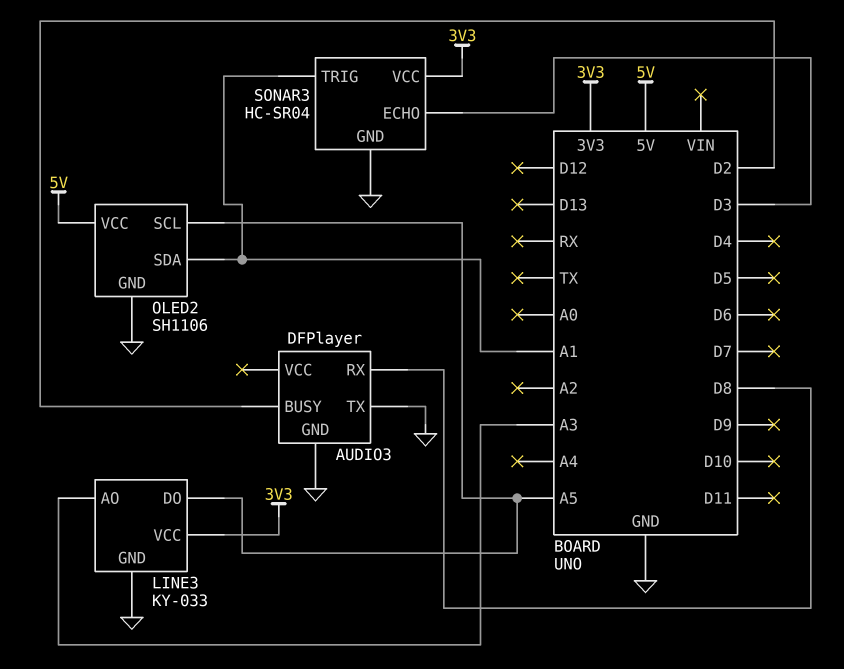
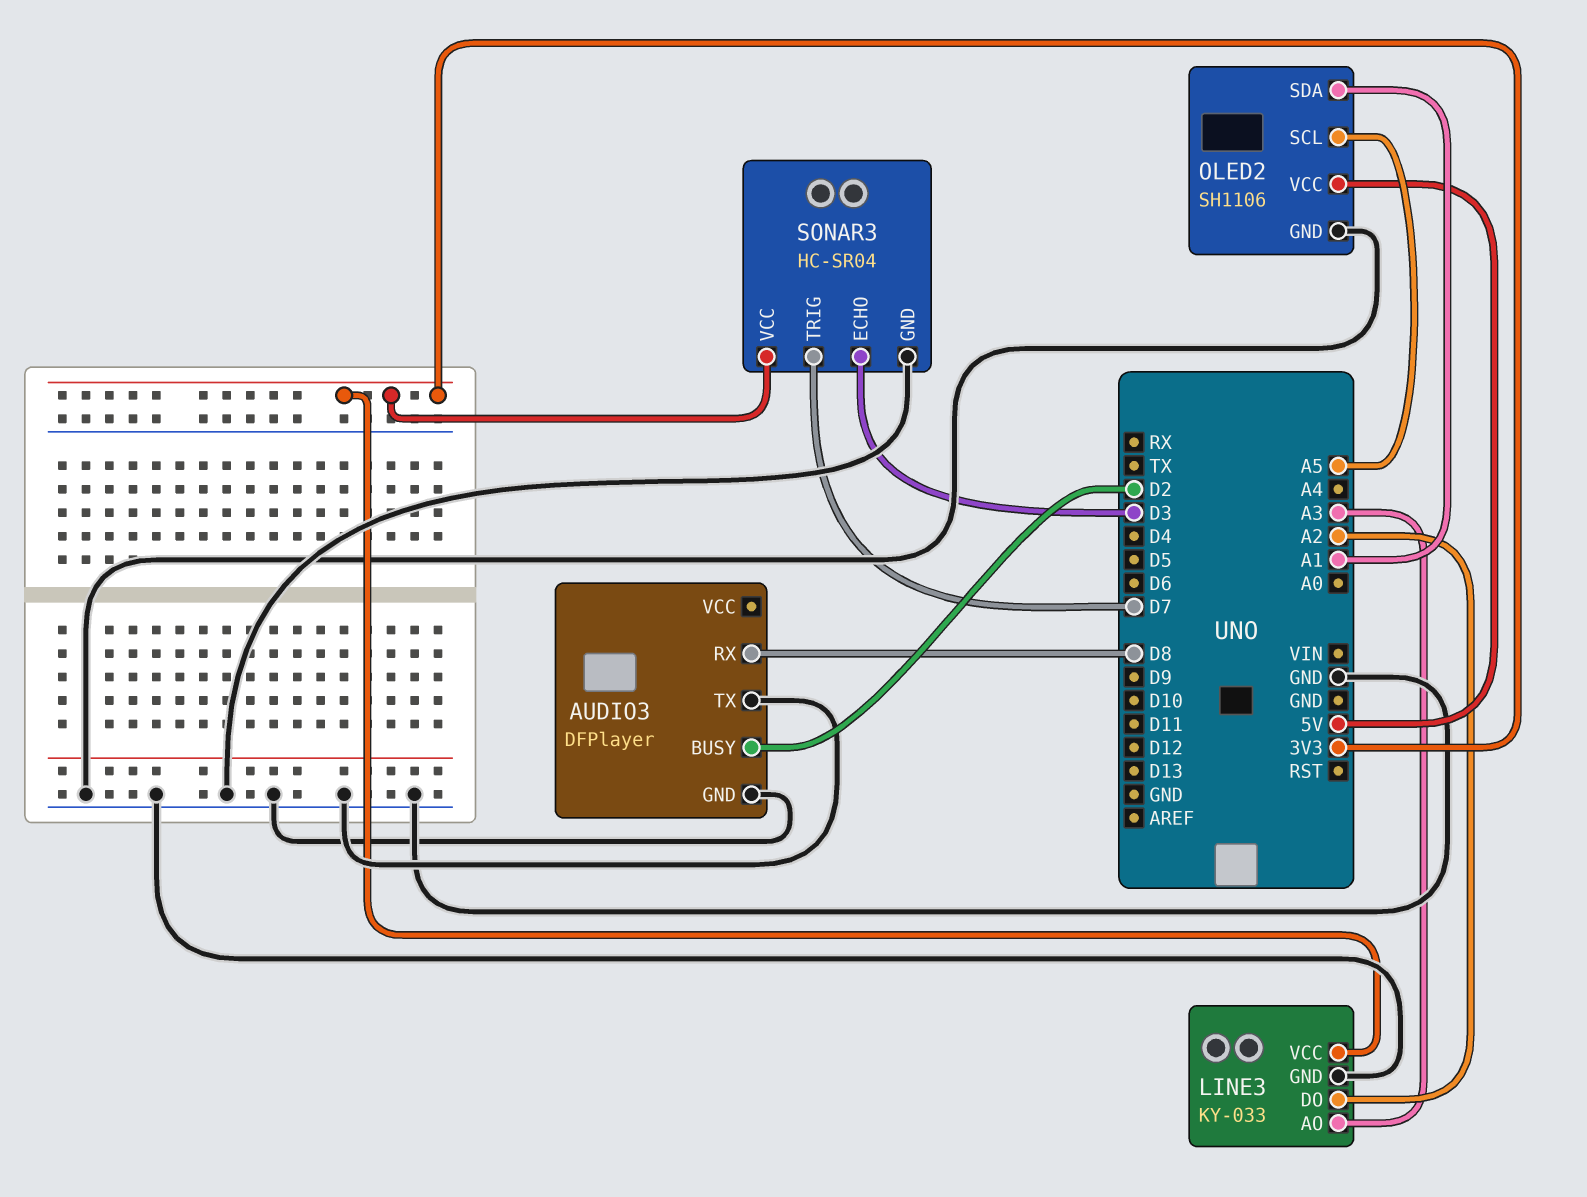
LINE3 pin DO: A5 -> A2
SONAR3 pin TRIG: A1 -> D7

